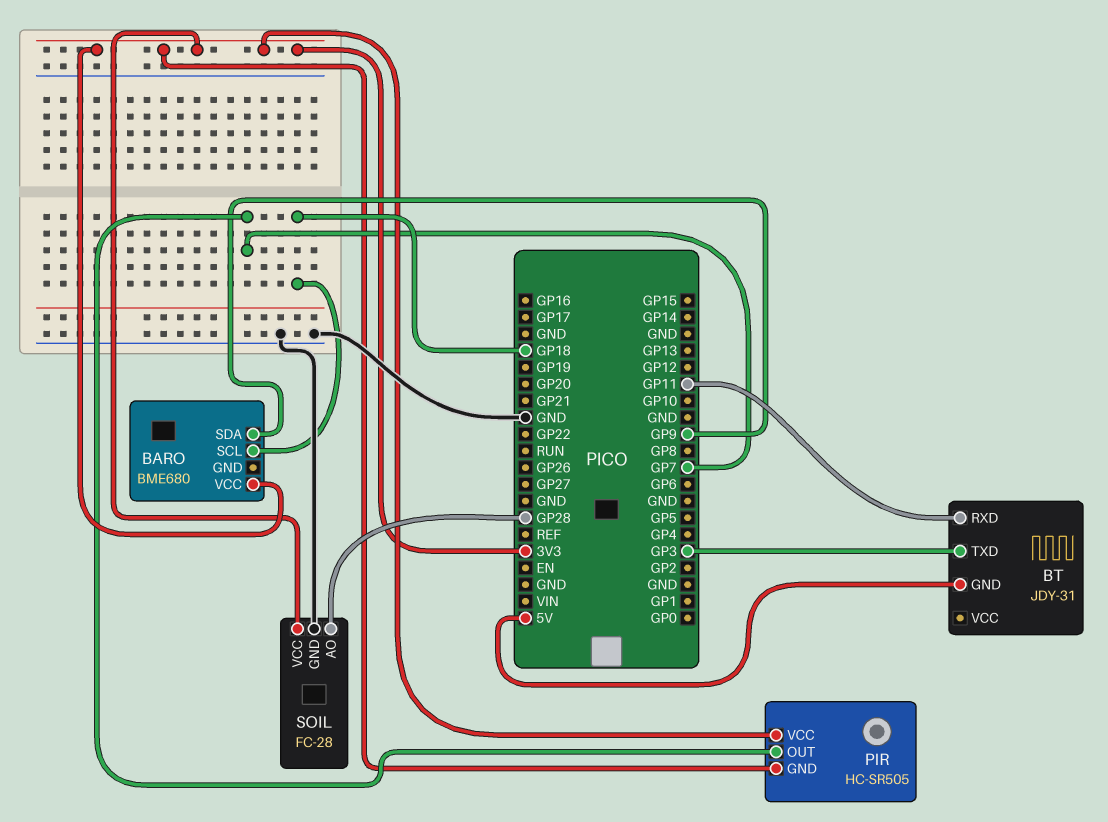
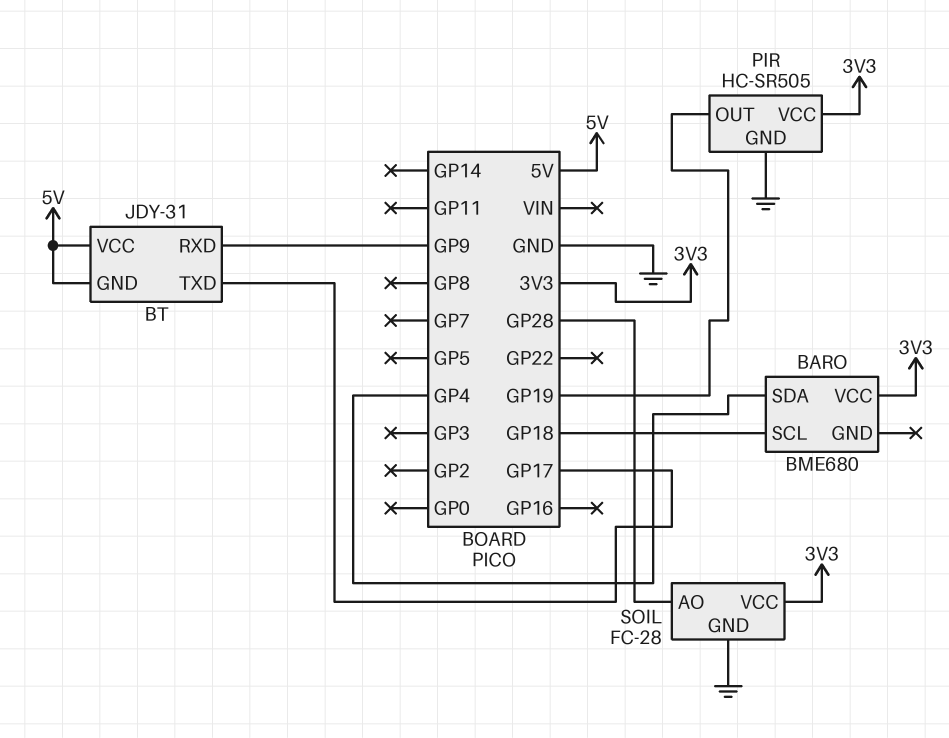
BARO pin SDA: GP9 -> GP4
BT pin RXD: GP11 -> GP9
BT pin TXD: GP3 -> GP17
BT pin VCC: none -> 5V
PIR pin GND: 3V3 -> GND
PIR pin OUT: GP7 -> GP19

